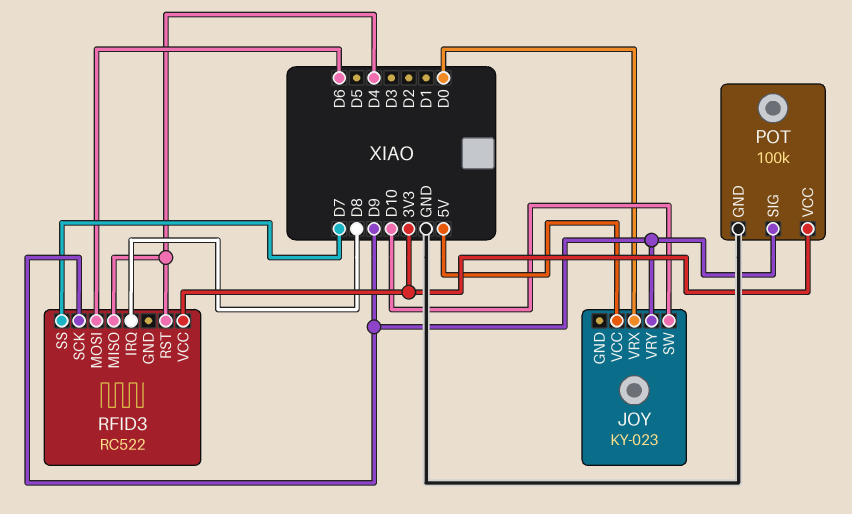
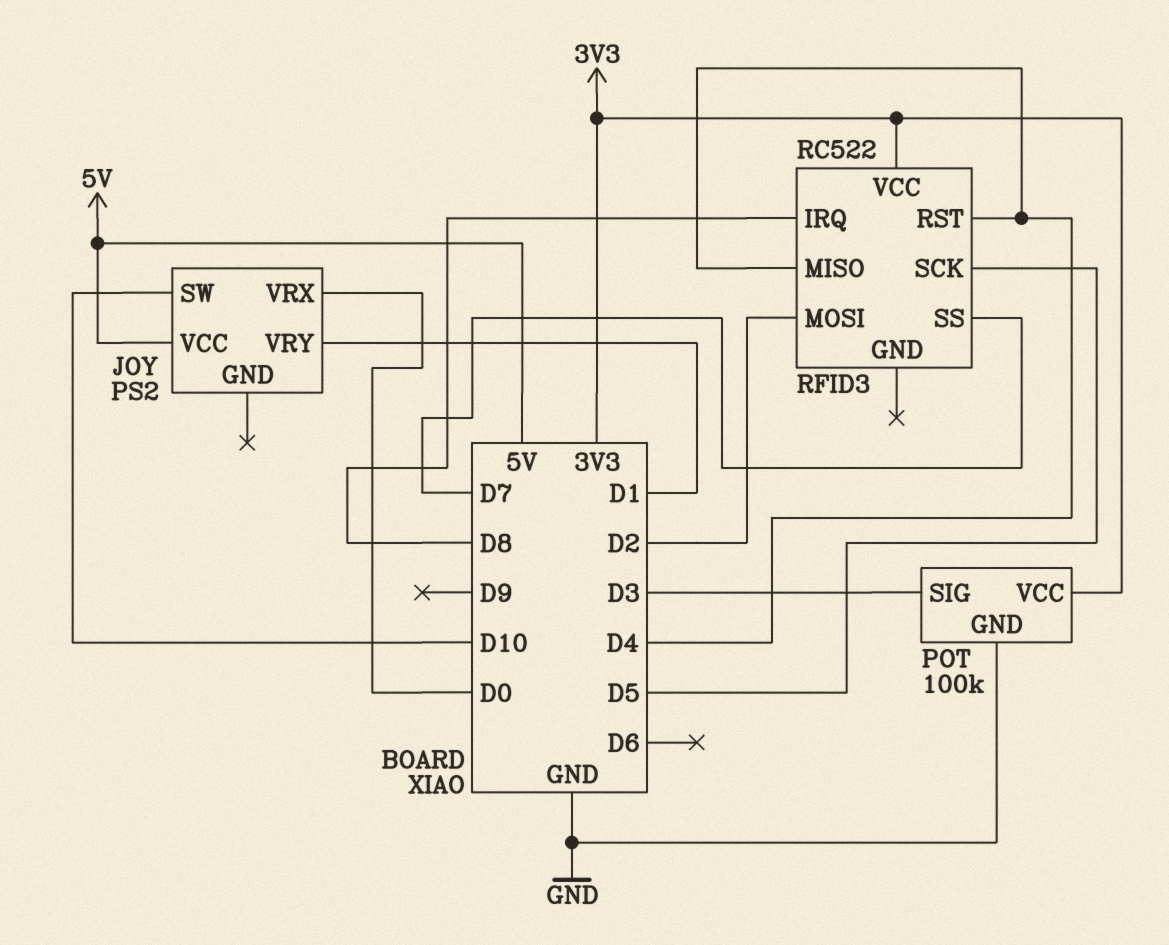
JOY: KY-023 -> PS2
JOY pin VRY: D9 -> D1
POT pin SIG: D9 -> D3
RFID3 pin MOSI: D6 -> D2
RFID3 pin SCK: D9 -> D5

